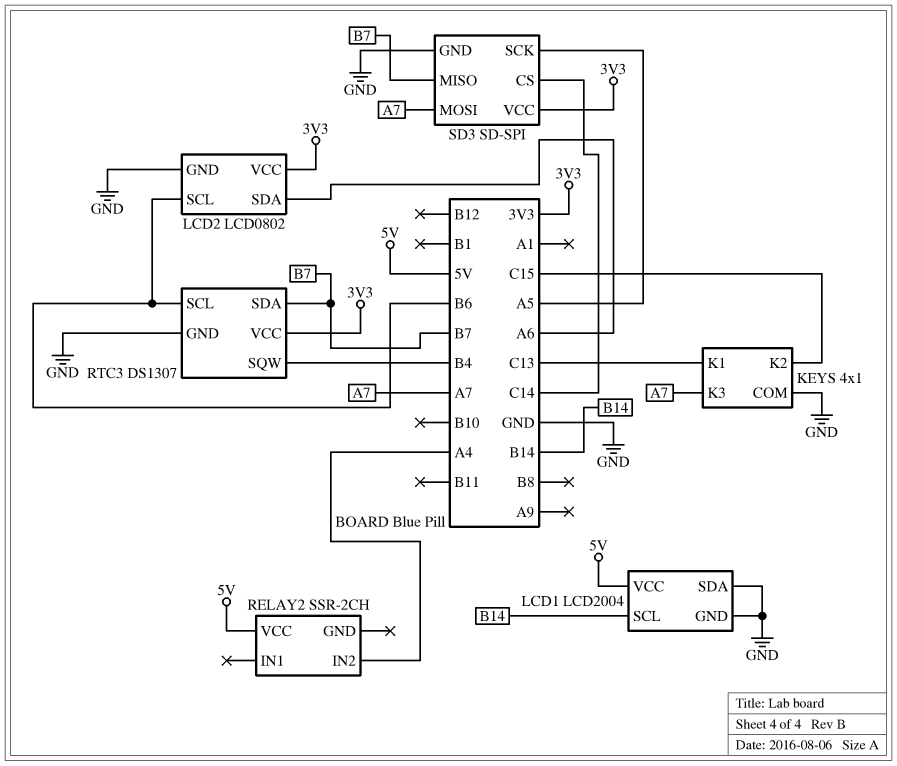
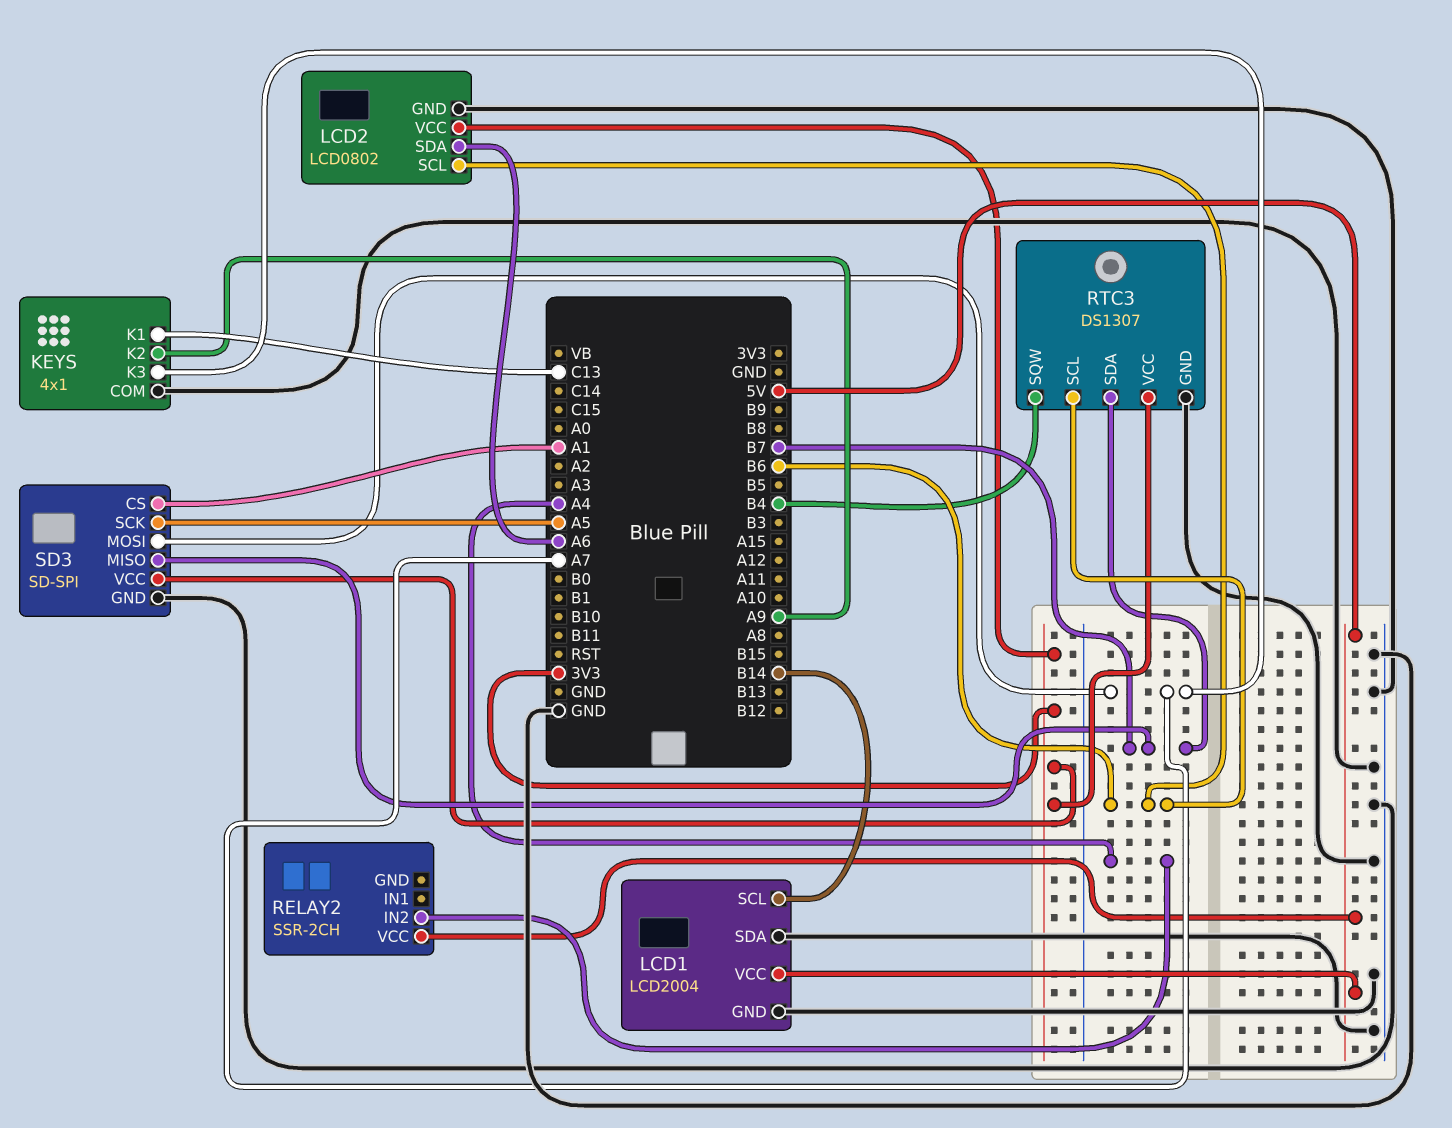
KEYS pin K2: C15 -> A9
SD3 pin CS: C14 -> A1

